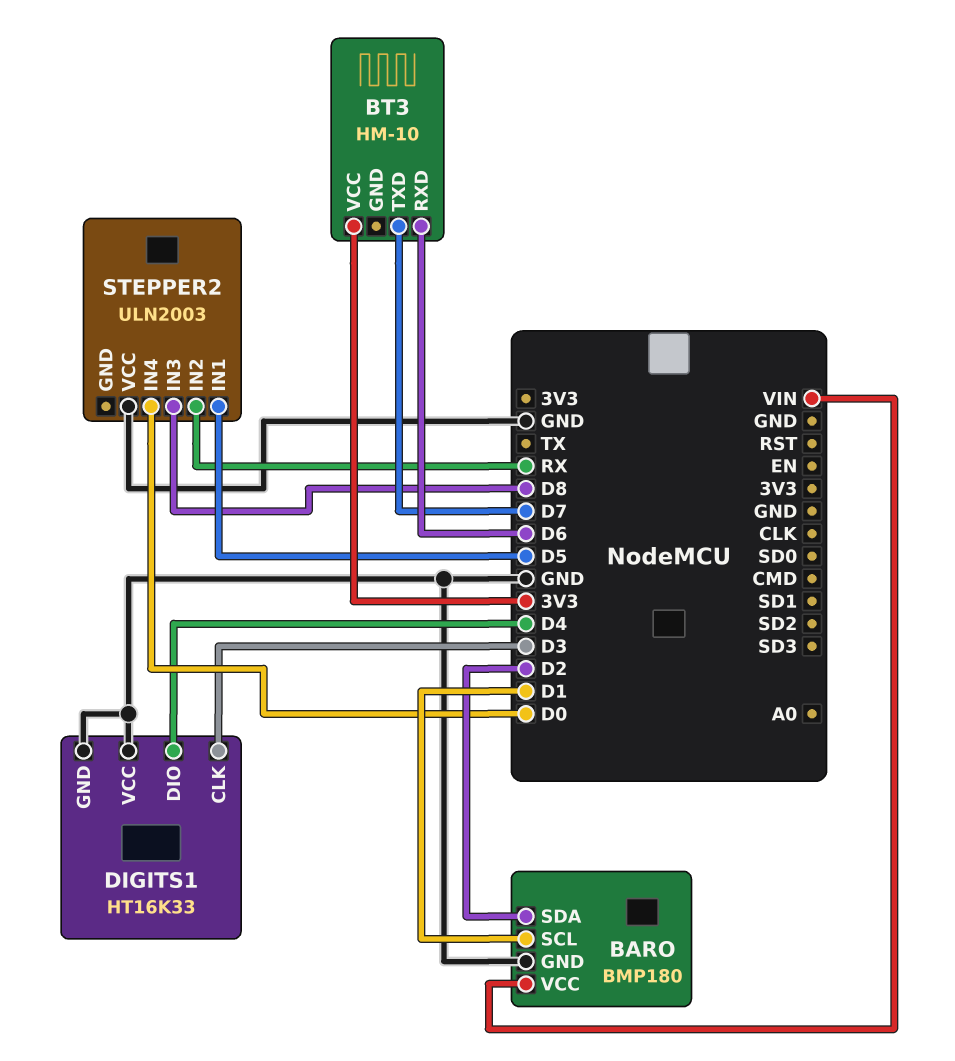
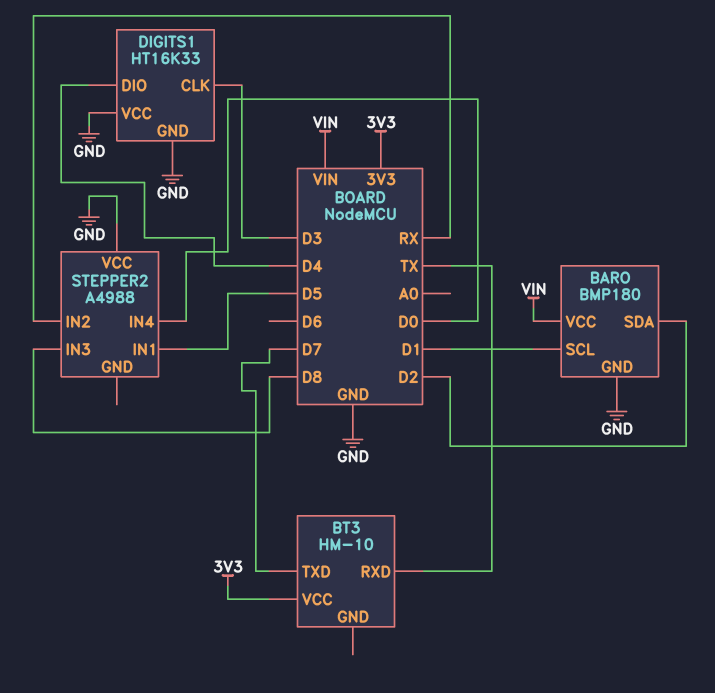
BT3 pin RXD: D6 -> TX
STEPPER2: ULN2003 -> A4988

